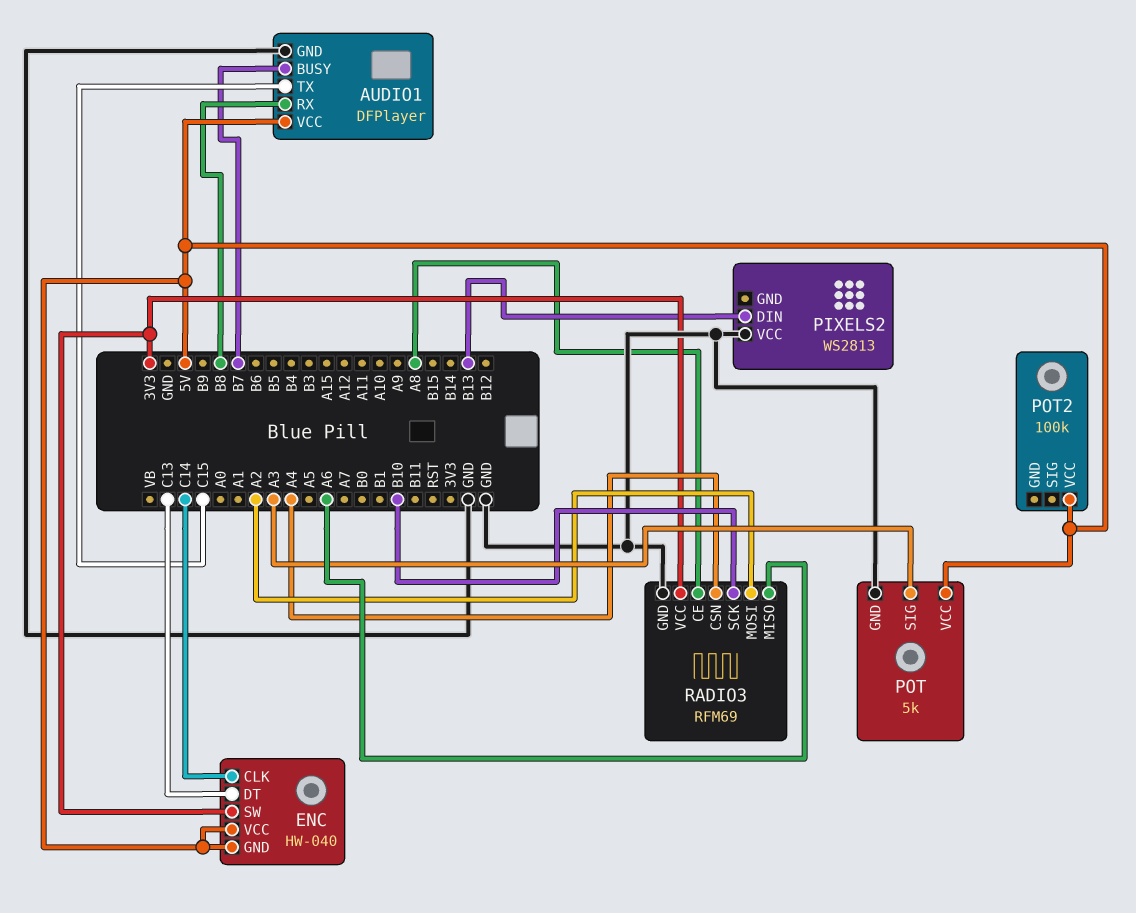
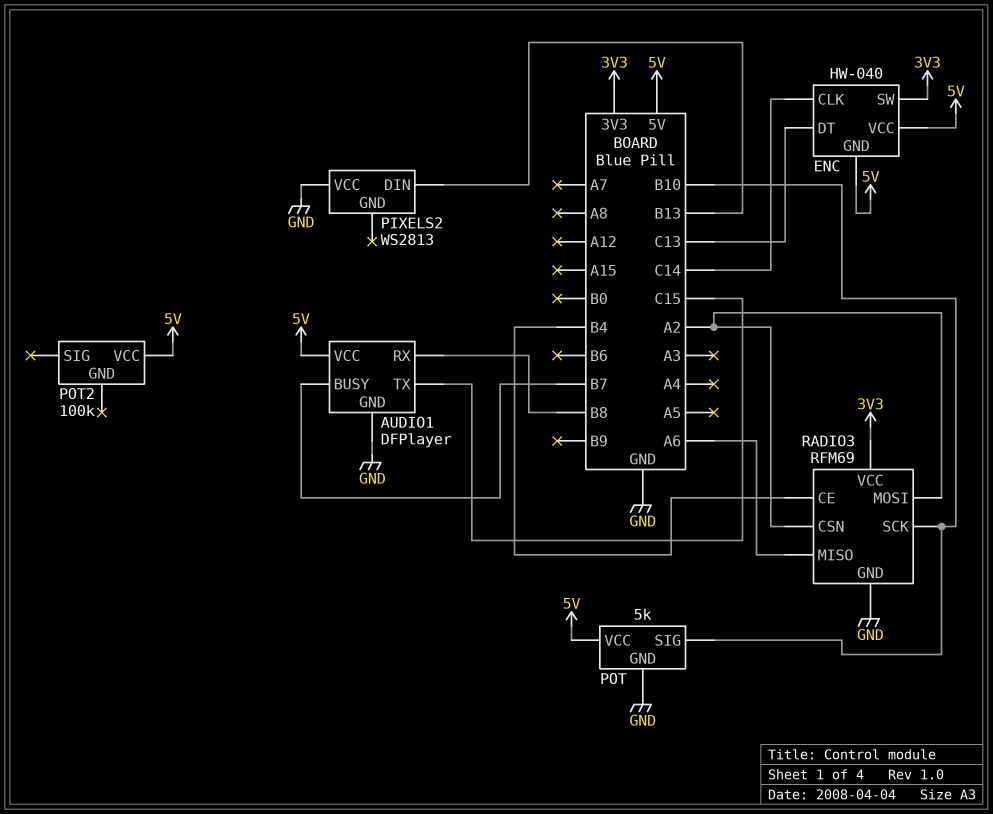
POT pin SIG: A3 -> B10
RADIO3 pin CE: A8 -> B4
RADIO3 pin CSN: A4 -> A2

